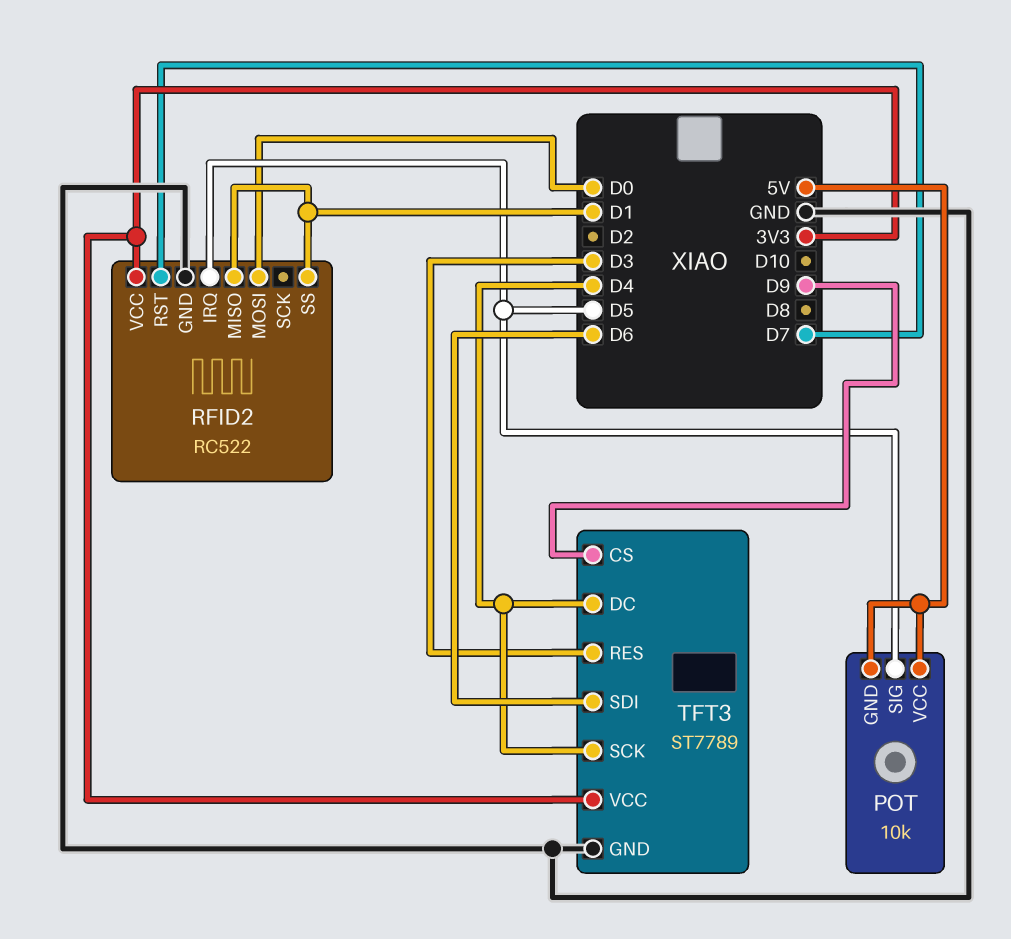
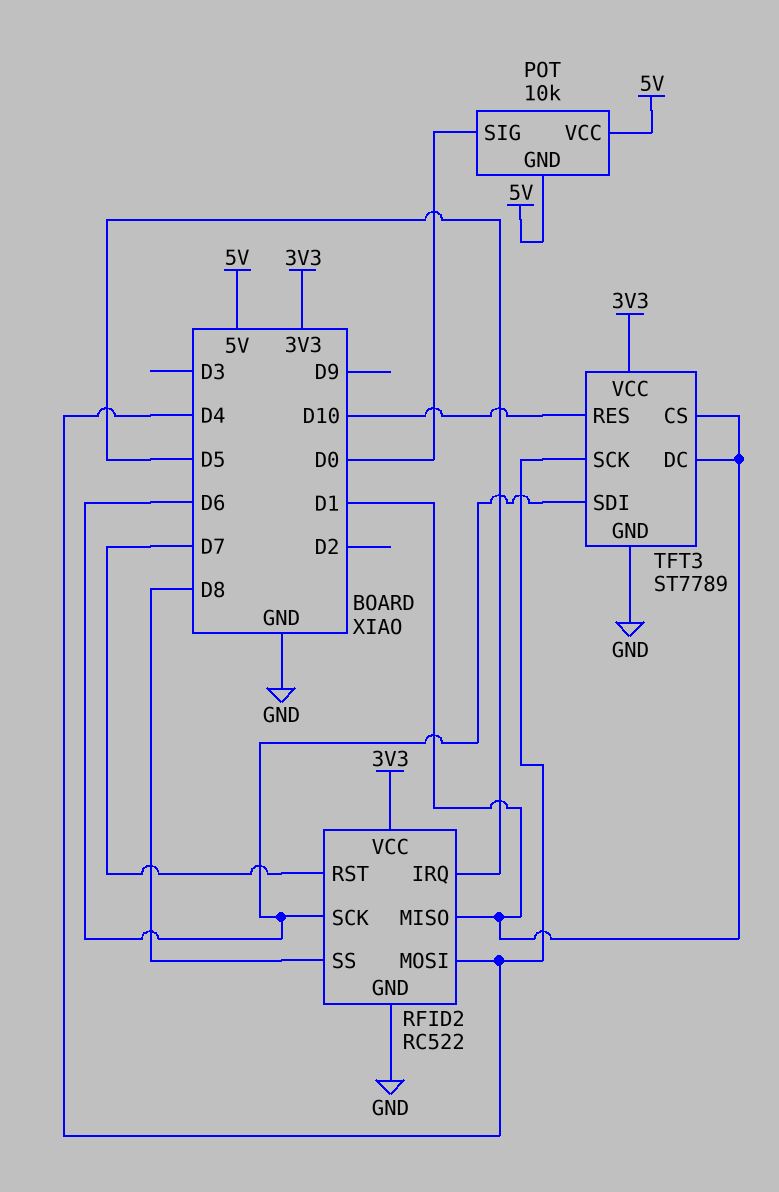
POT pin SIG: D5 -> D0
RFID2 pin MOSI: D0 -> D4
RFID2 pin SCK: none -> D6
RFID2 pin SS: D1 -> D8
TFT3 pin CS: D9 -> D1
TFT3 pin DC: D4 -> D1
TFT3 pin RES: D3 -> D10

